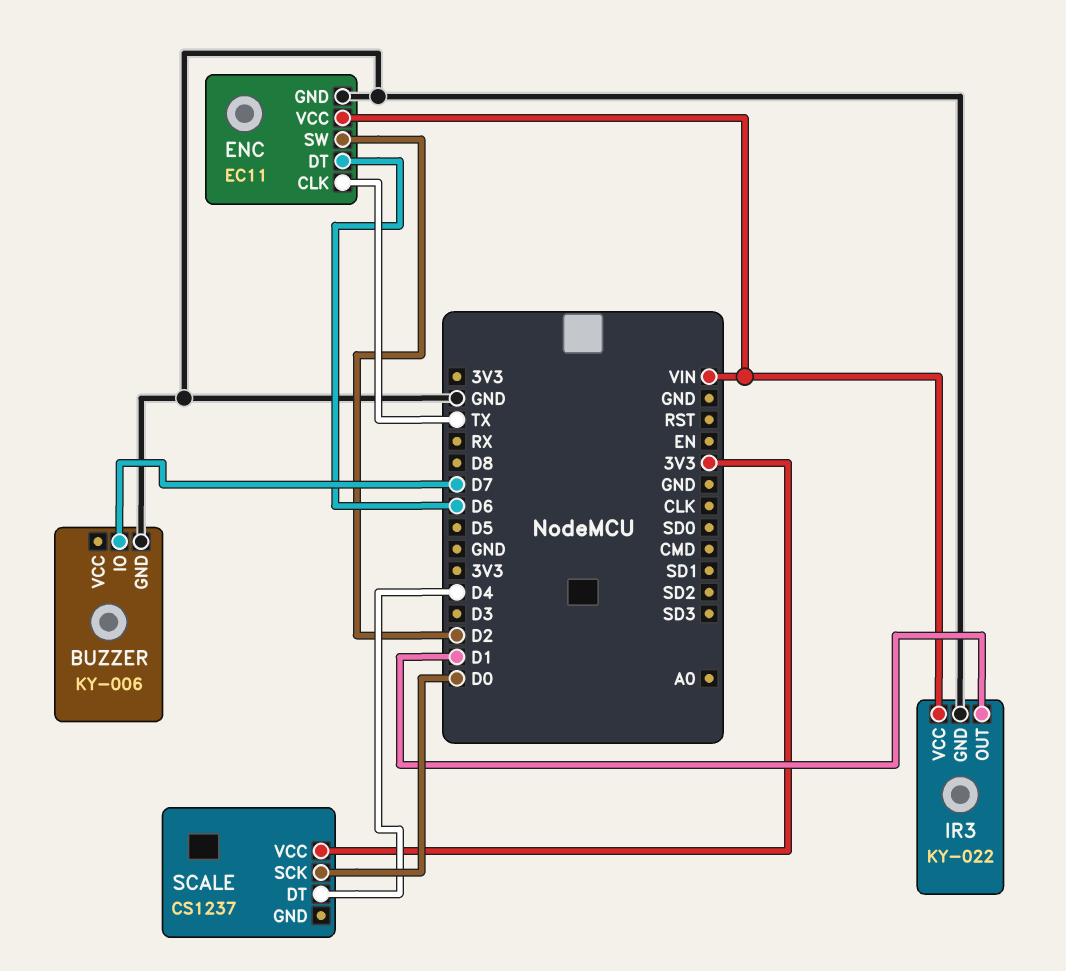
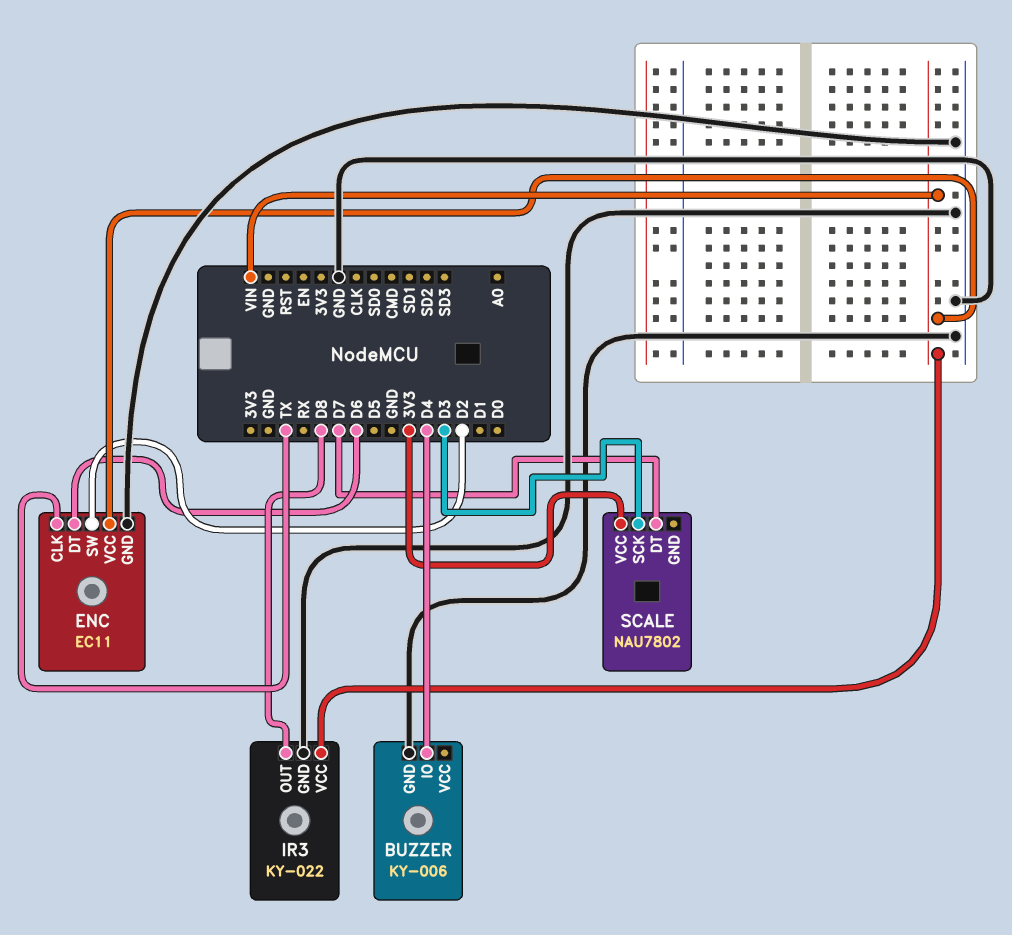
BUZZER pin IO: D7 -> D4
IR3 pin OUT: D1 -> D8
SCALE: CS1237 -> NAU7802
SCALE pin DT: D4 -> D7
SCALE pin SCK: D0 -> D3

